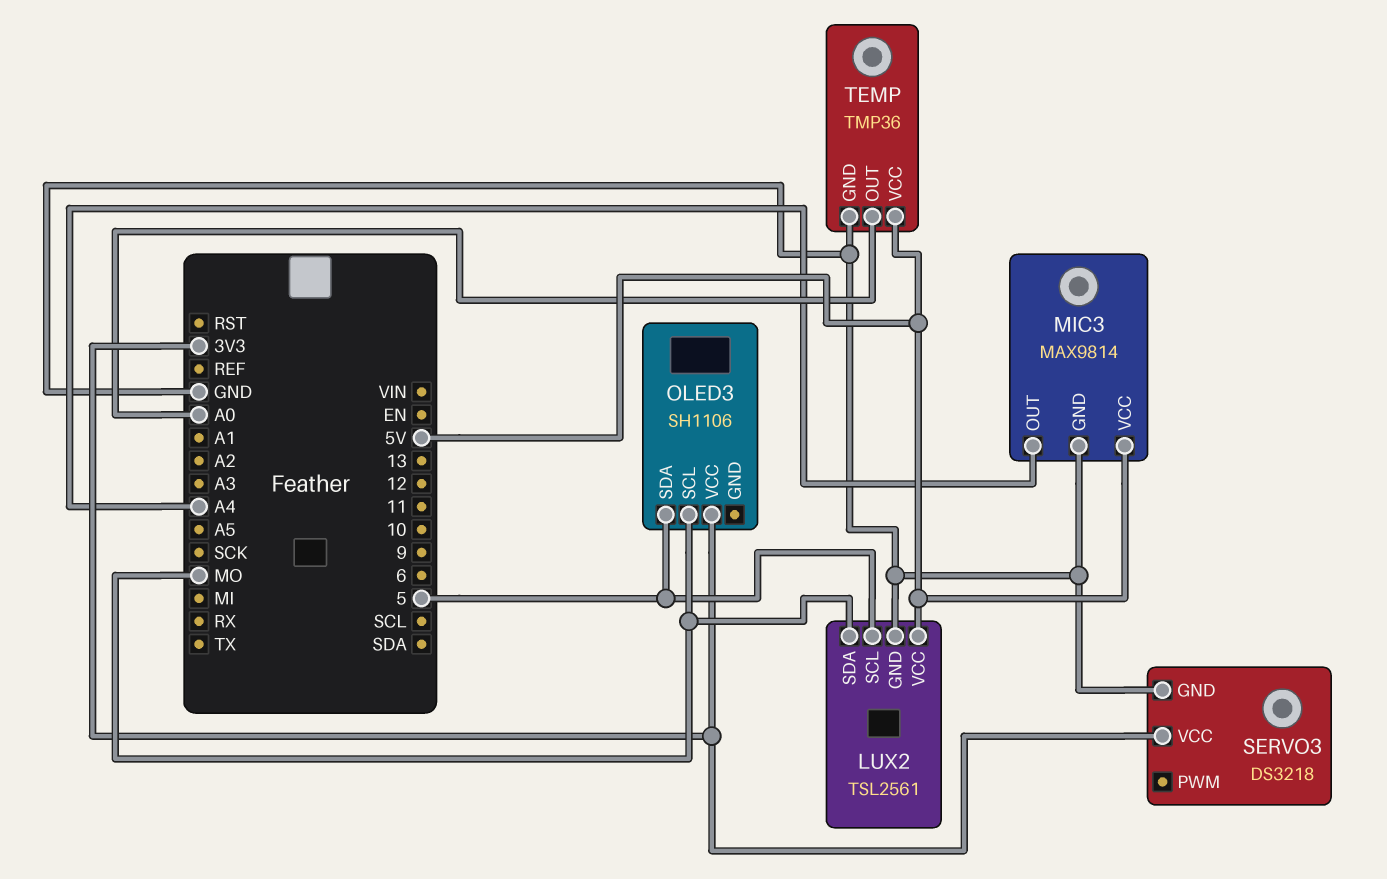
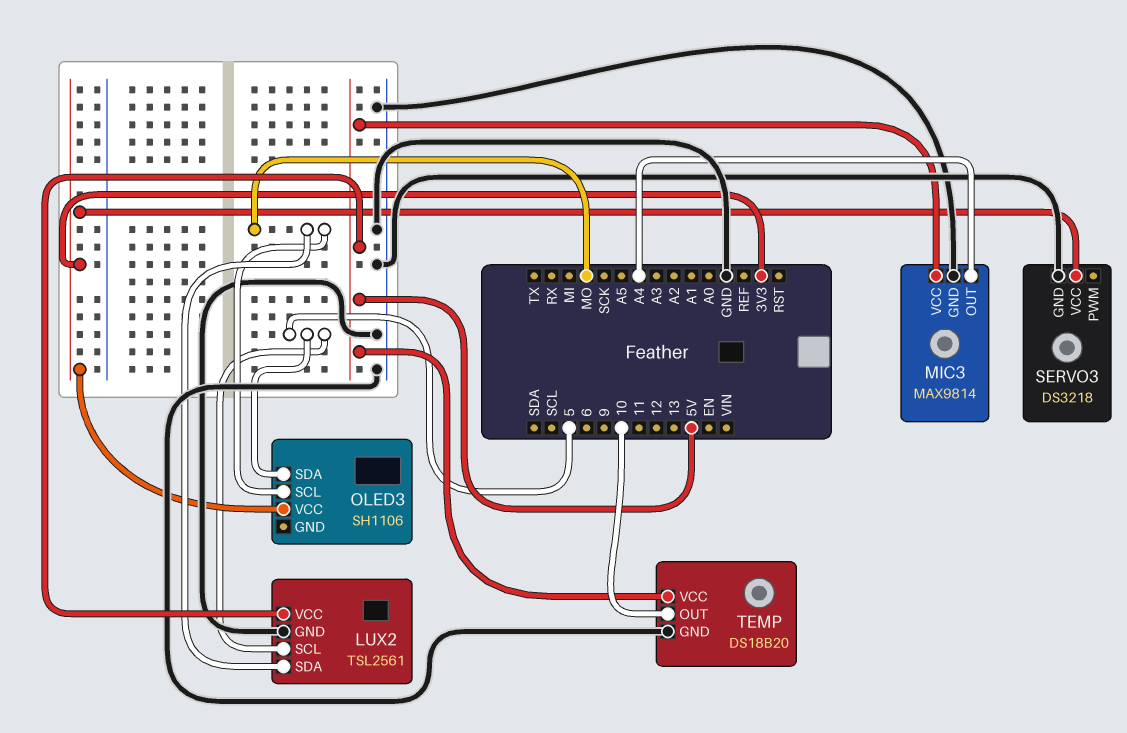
TEMP: TMP36 -> DS18B20
TEMP pin OUT: A0 -> 10

